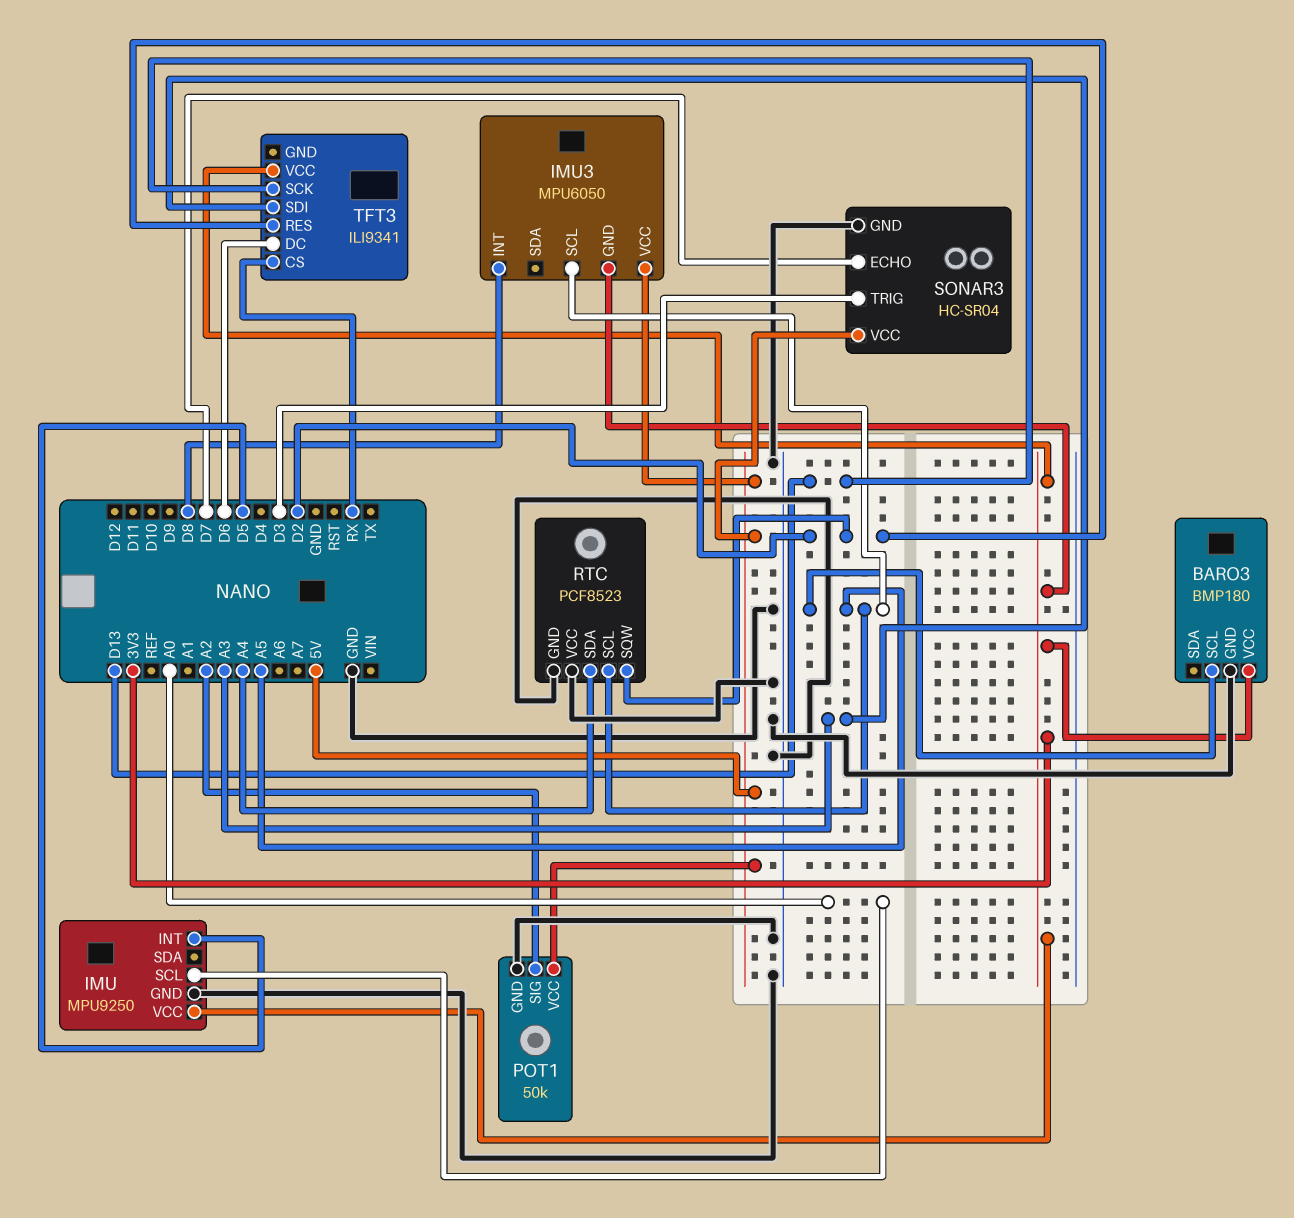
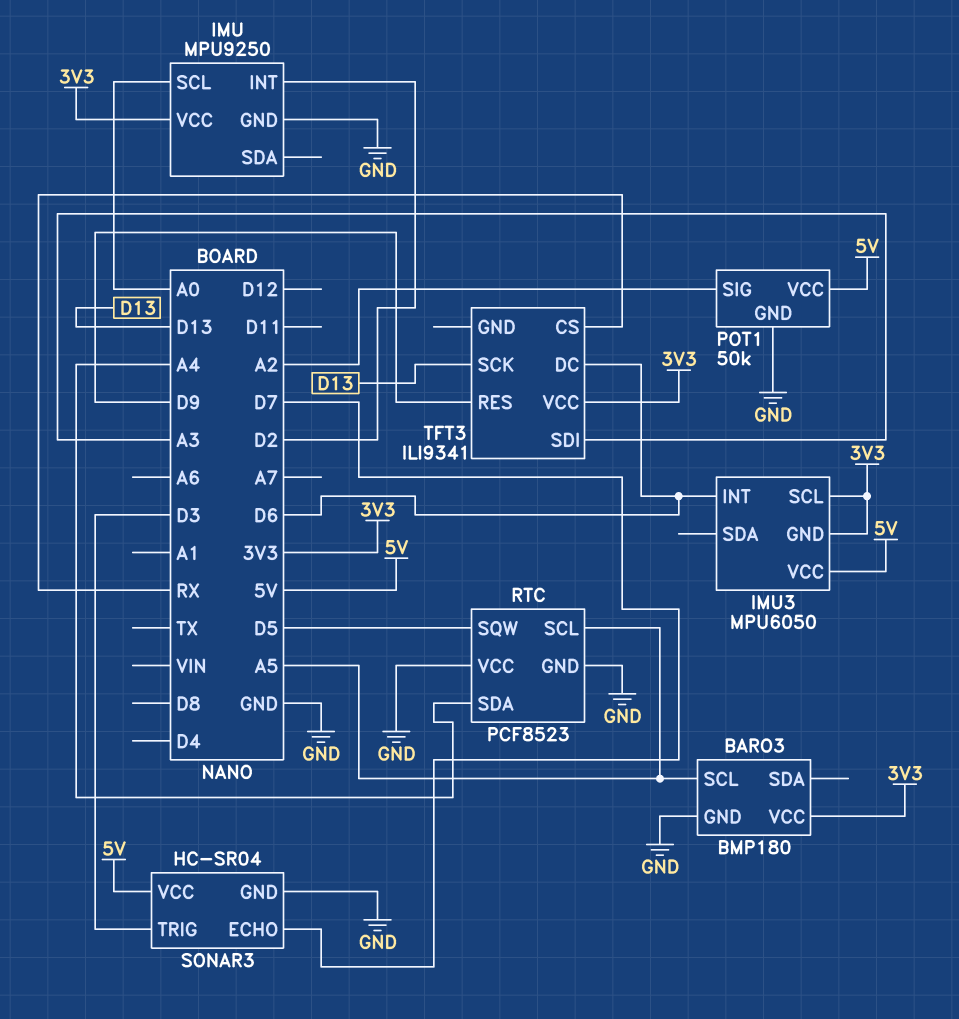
IMU pin INT: D5 -> D2
IMU3 pin INT: D8 -> D6
IMU3 pin SCL: A5 -> 3V3
RTC pin SQW: D2 -> D5
TFT3 pin RES: D2 -> D9

